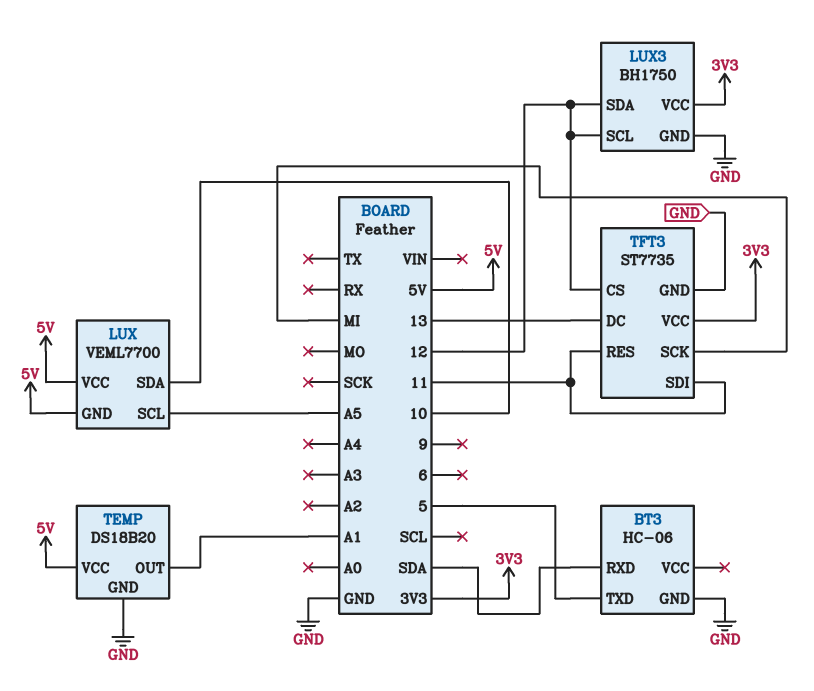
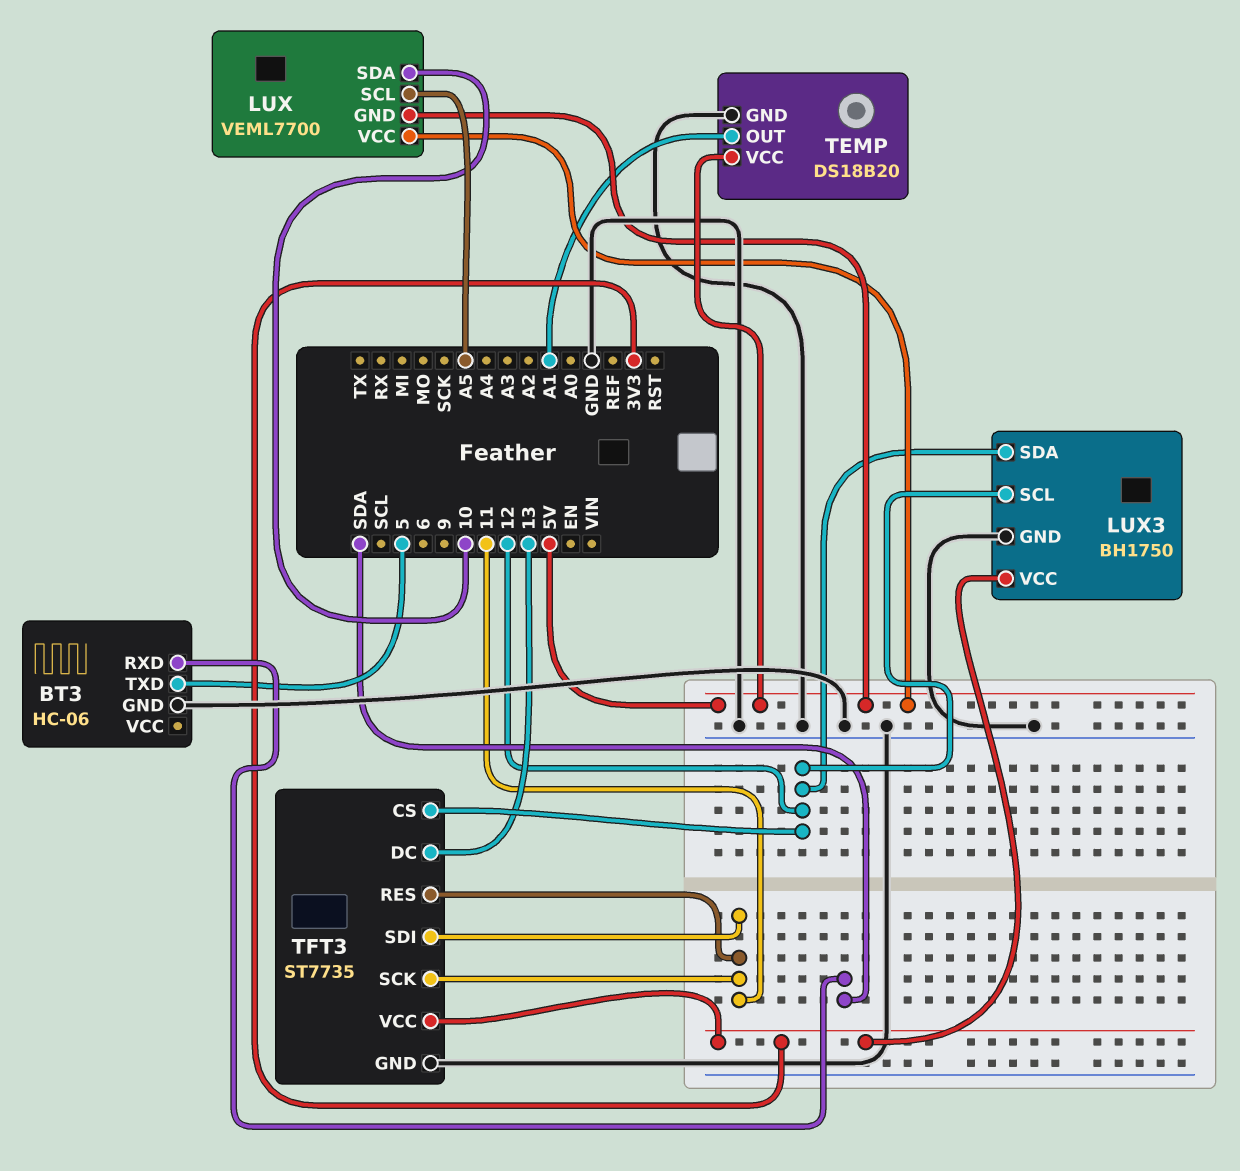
TFT3 pin SCK: MI -> 11

